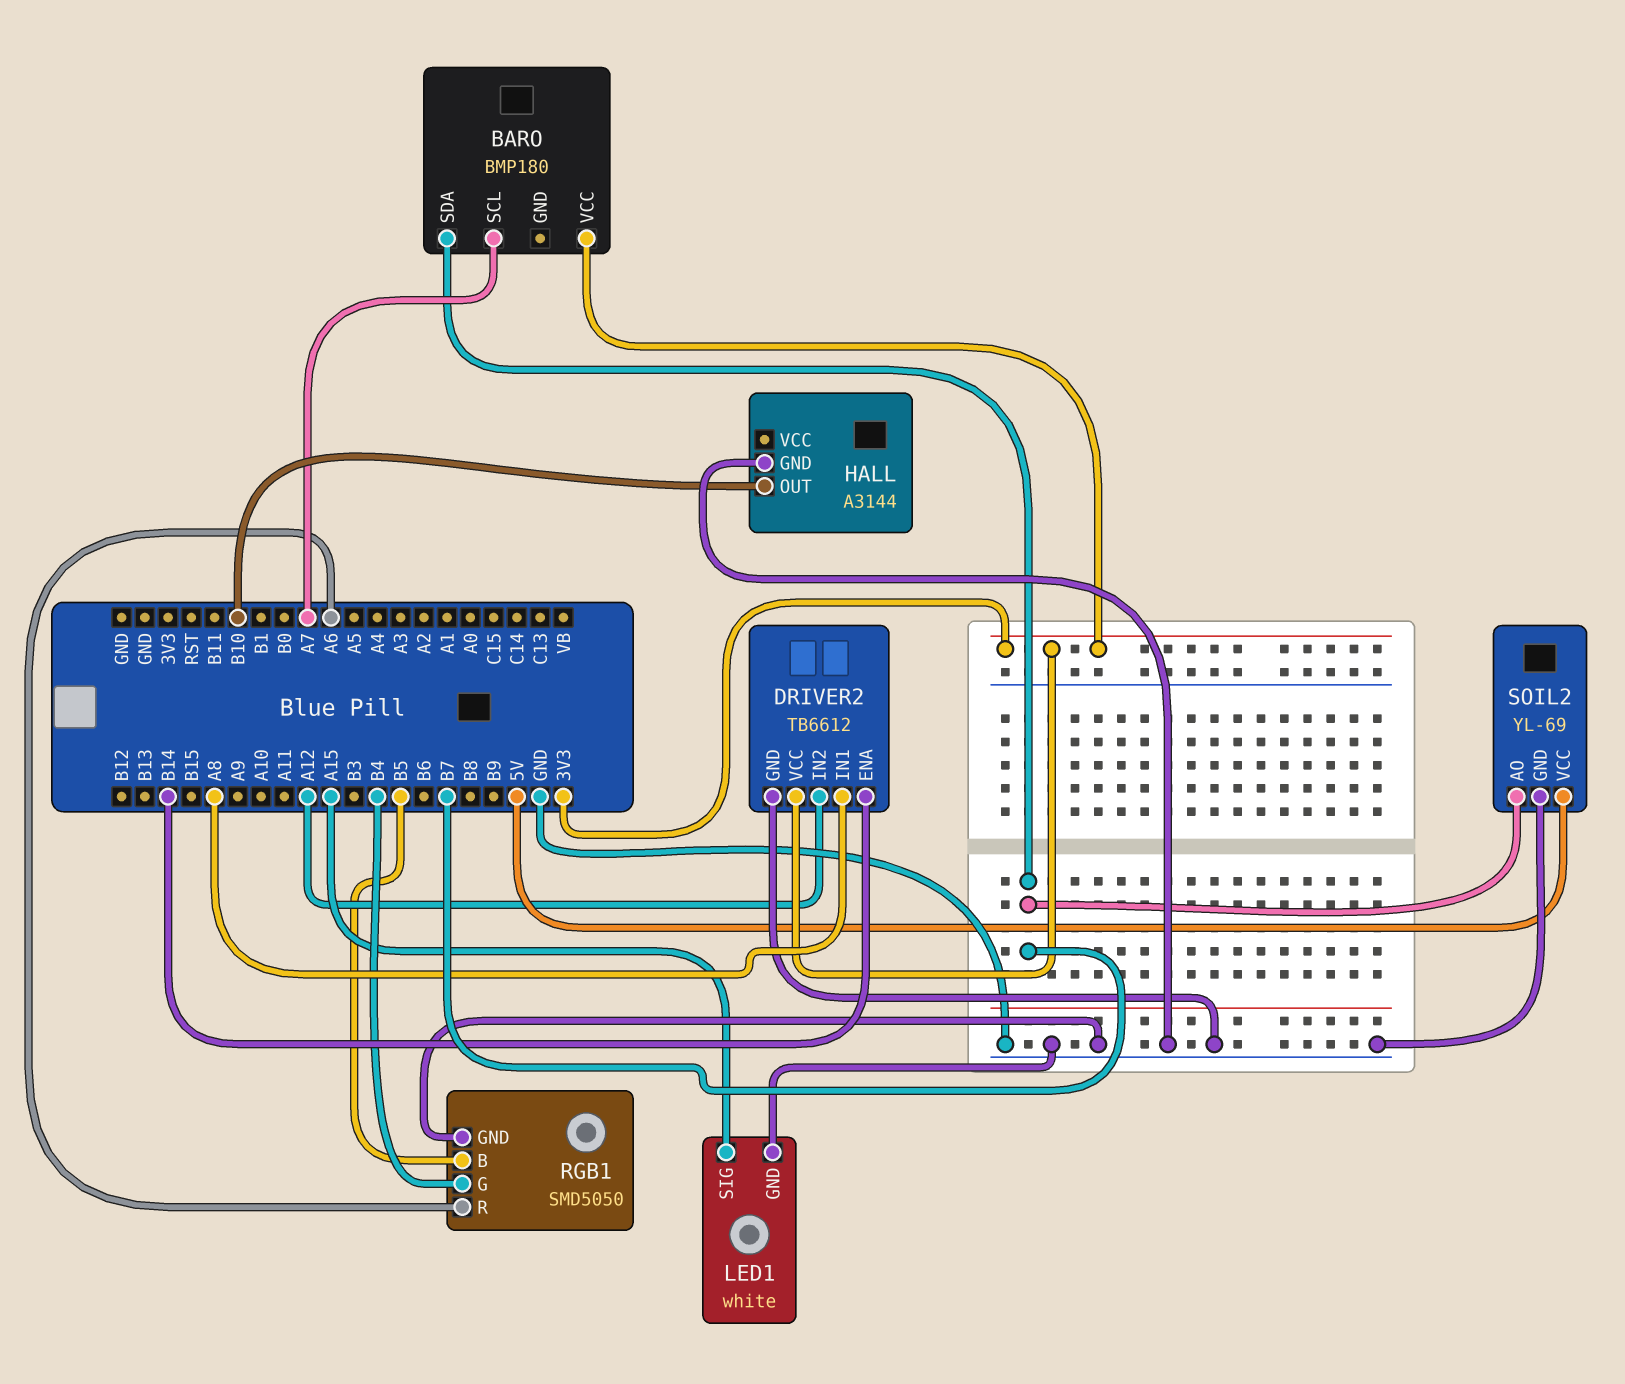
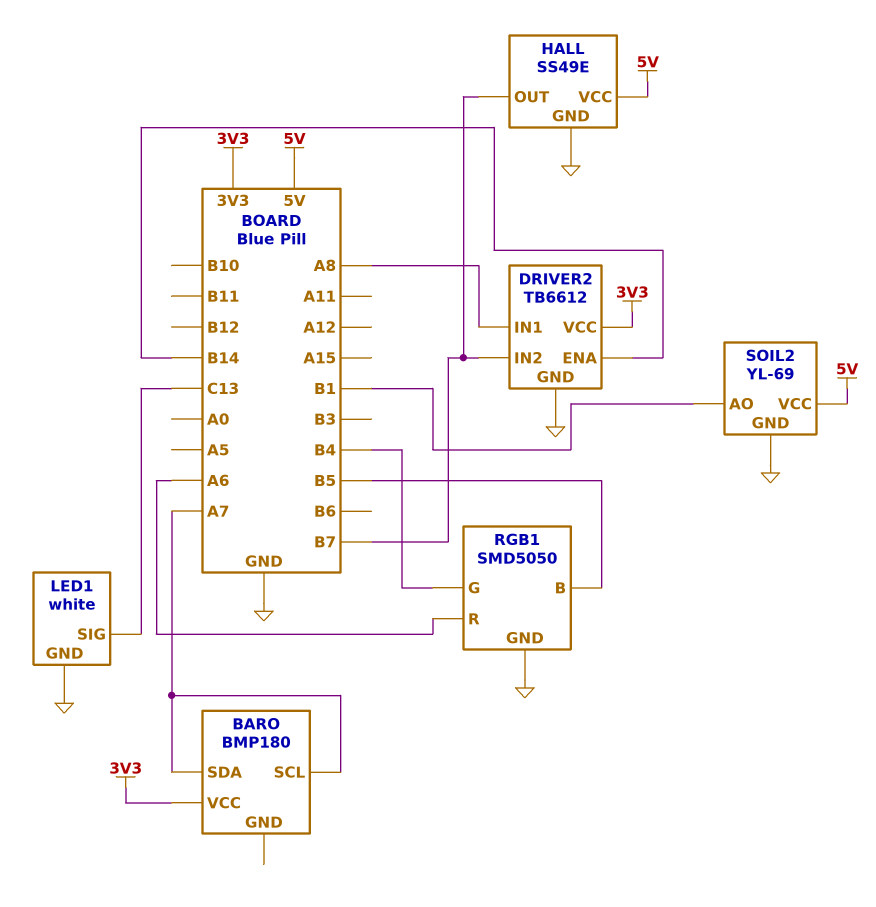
BARO pin SDA: B7 -> A7
DRIVER2 pin IN2: A12 -> B7
HALL: A3144 -> SS49E
HALL pin OUT: B10 -> B7
HALL pin VCC: none -> 5V
LED1 pin SIG: A15 -> C13
SOIL2 pin AO: B7 -> B1

